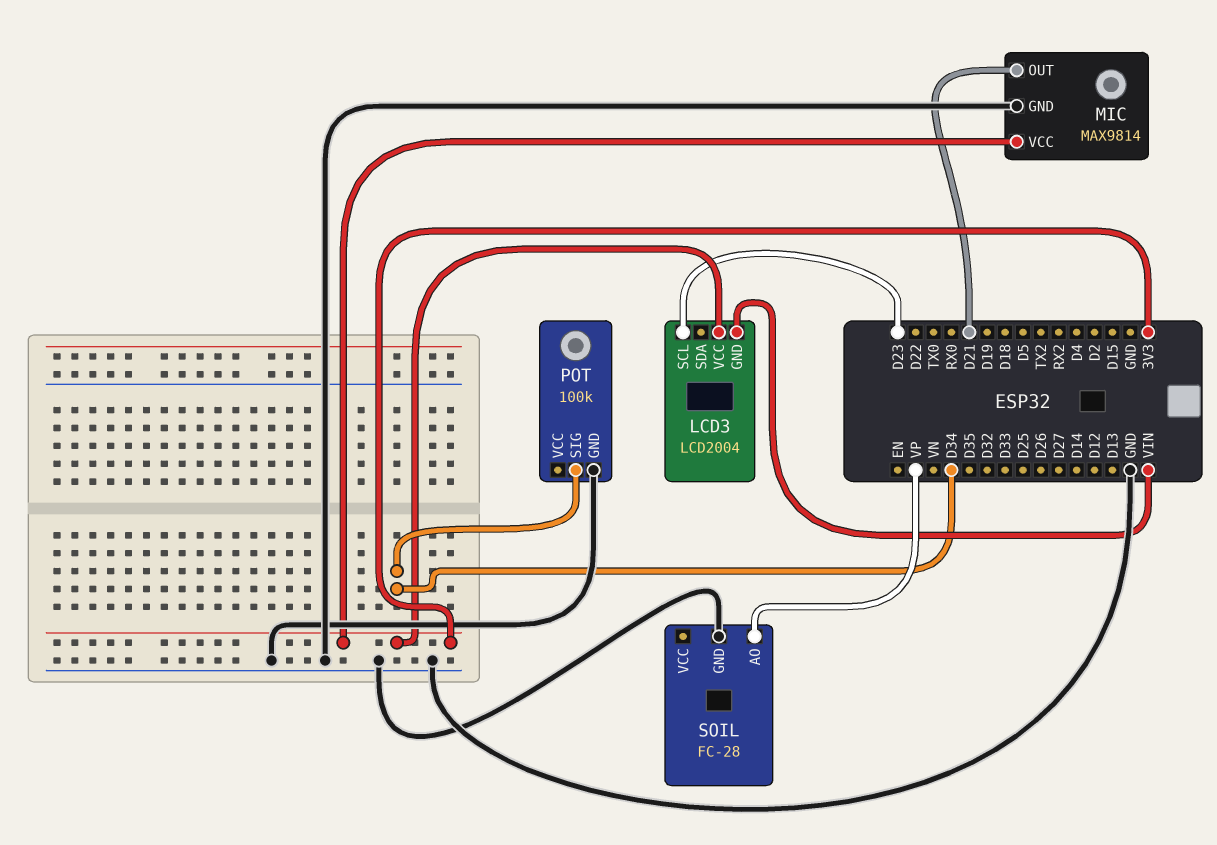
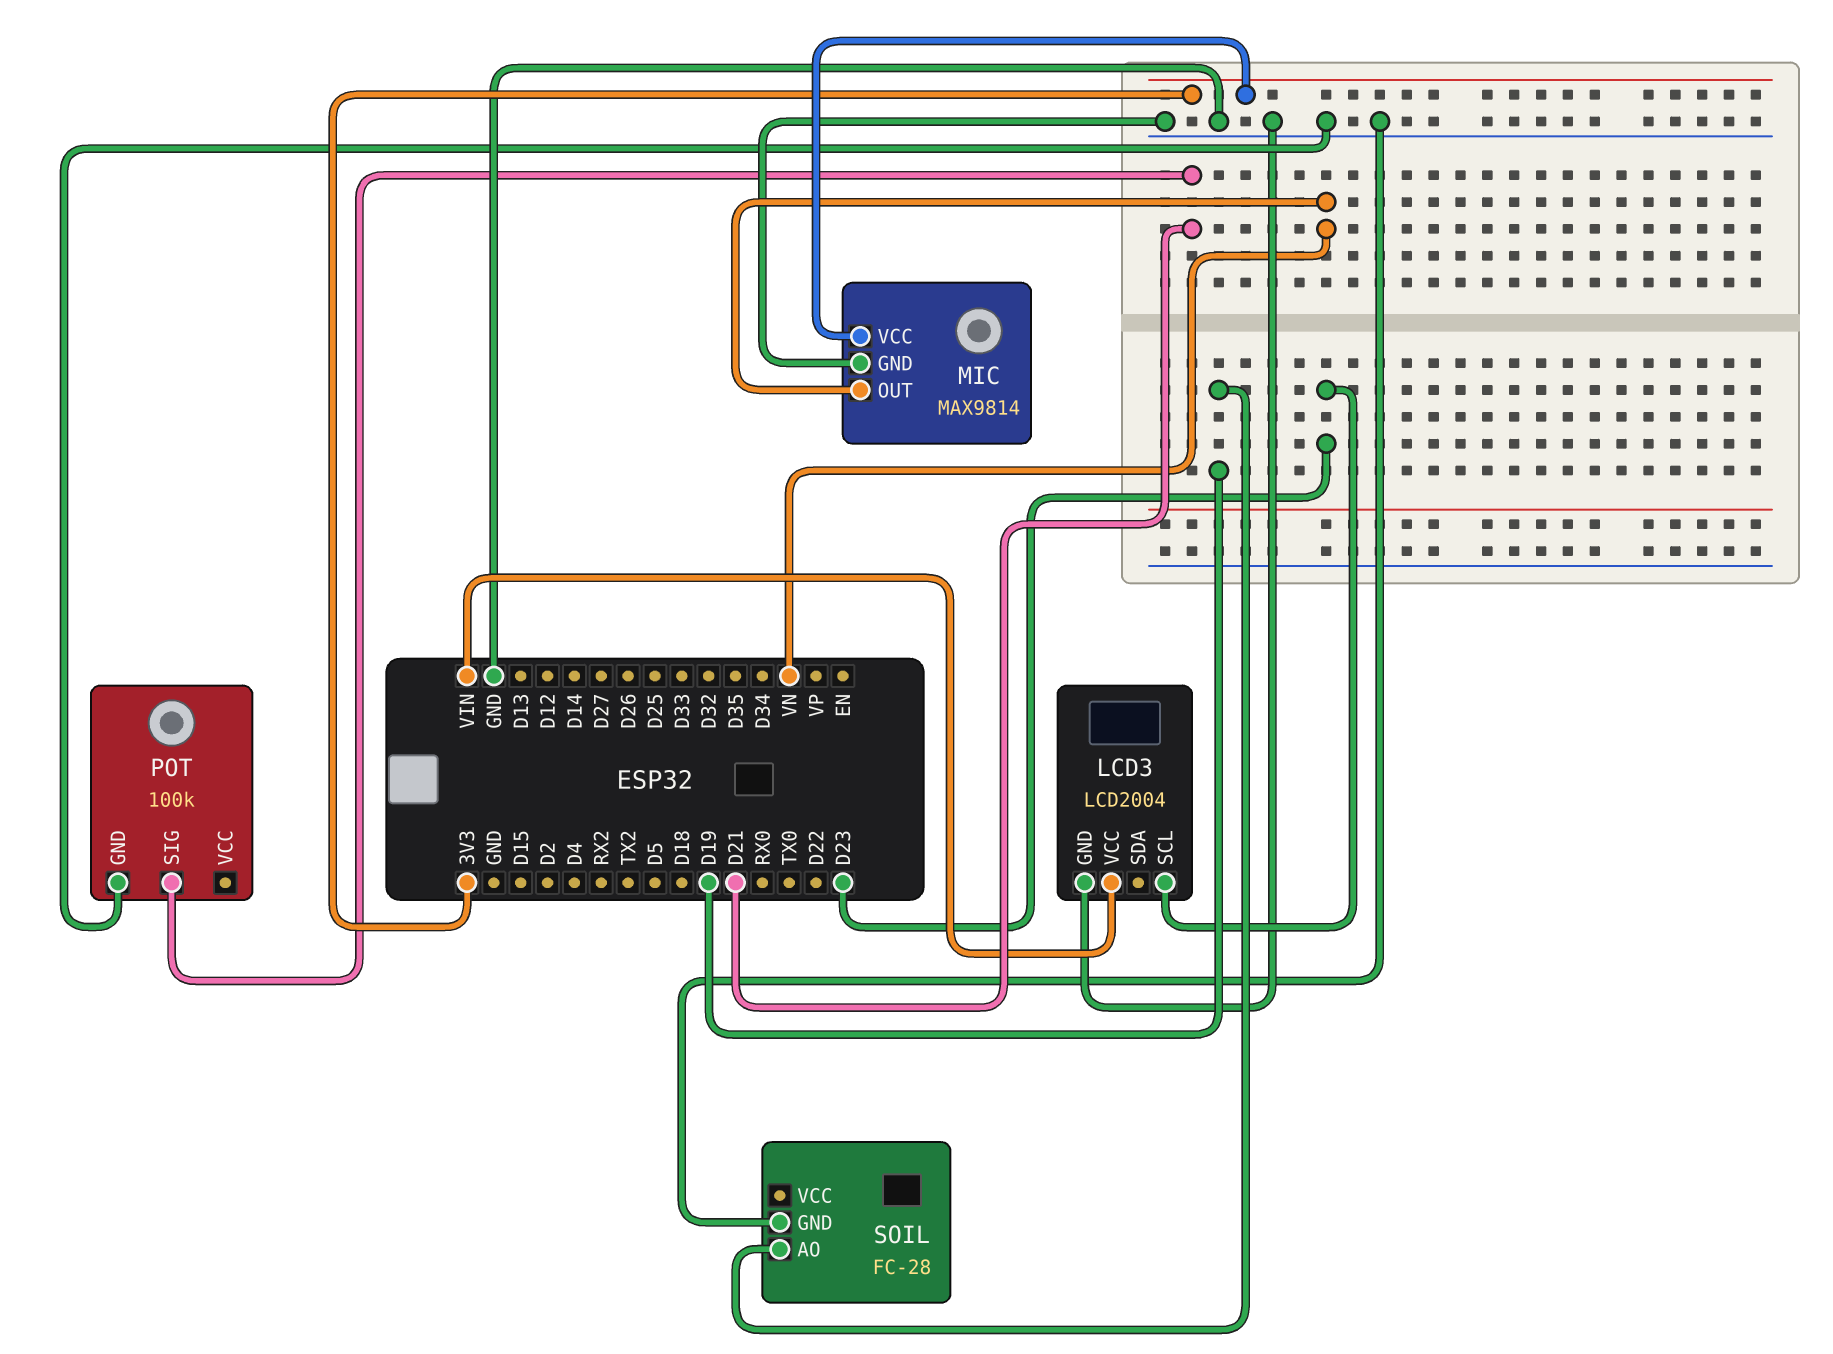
LCD3 pin GND: VIN -> GND
LCD3 pin VCC: 3V3 -> VIN
MIC pin OUT: D21 -> VN
POT pin SIG: D34 -> D21
SOIL pin AO: VP -> D19

